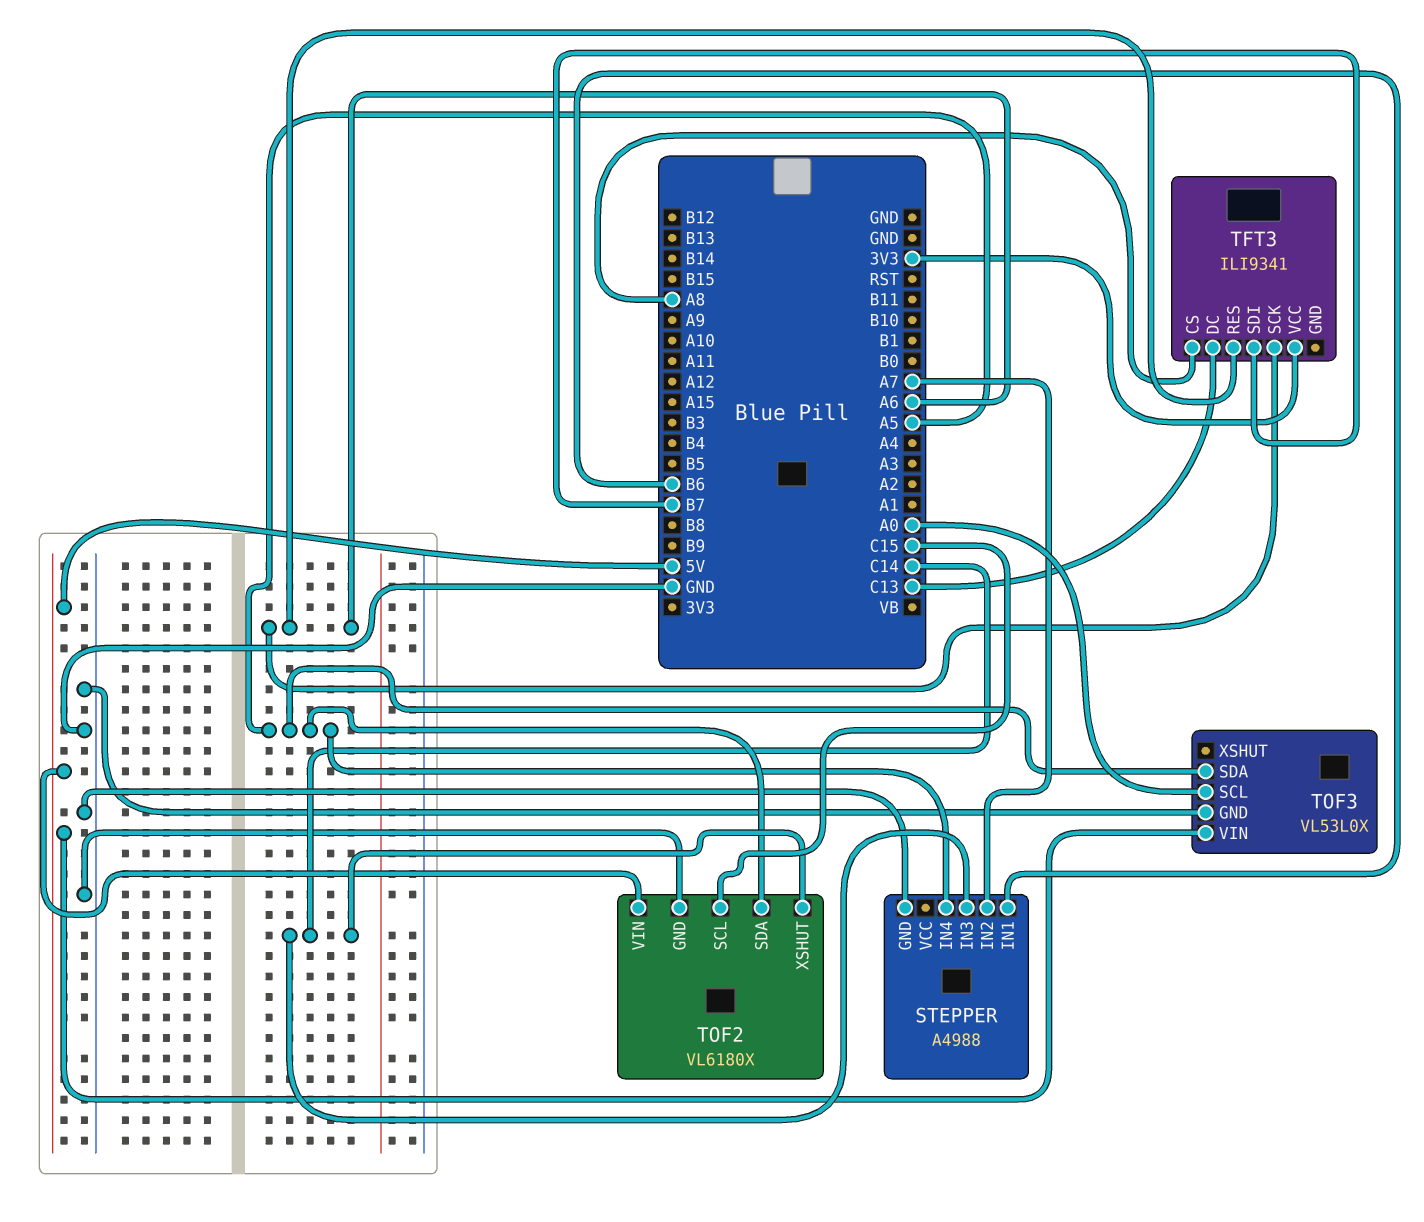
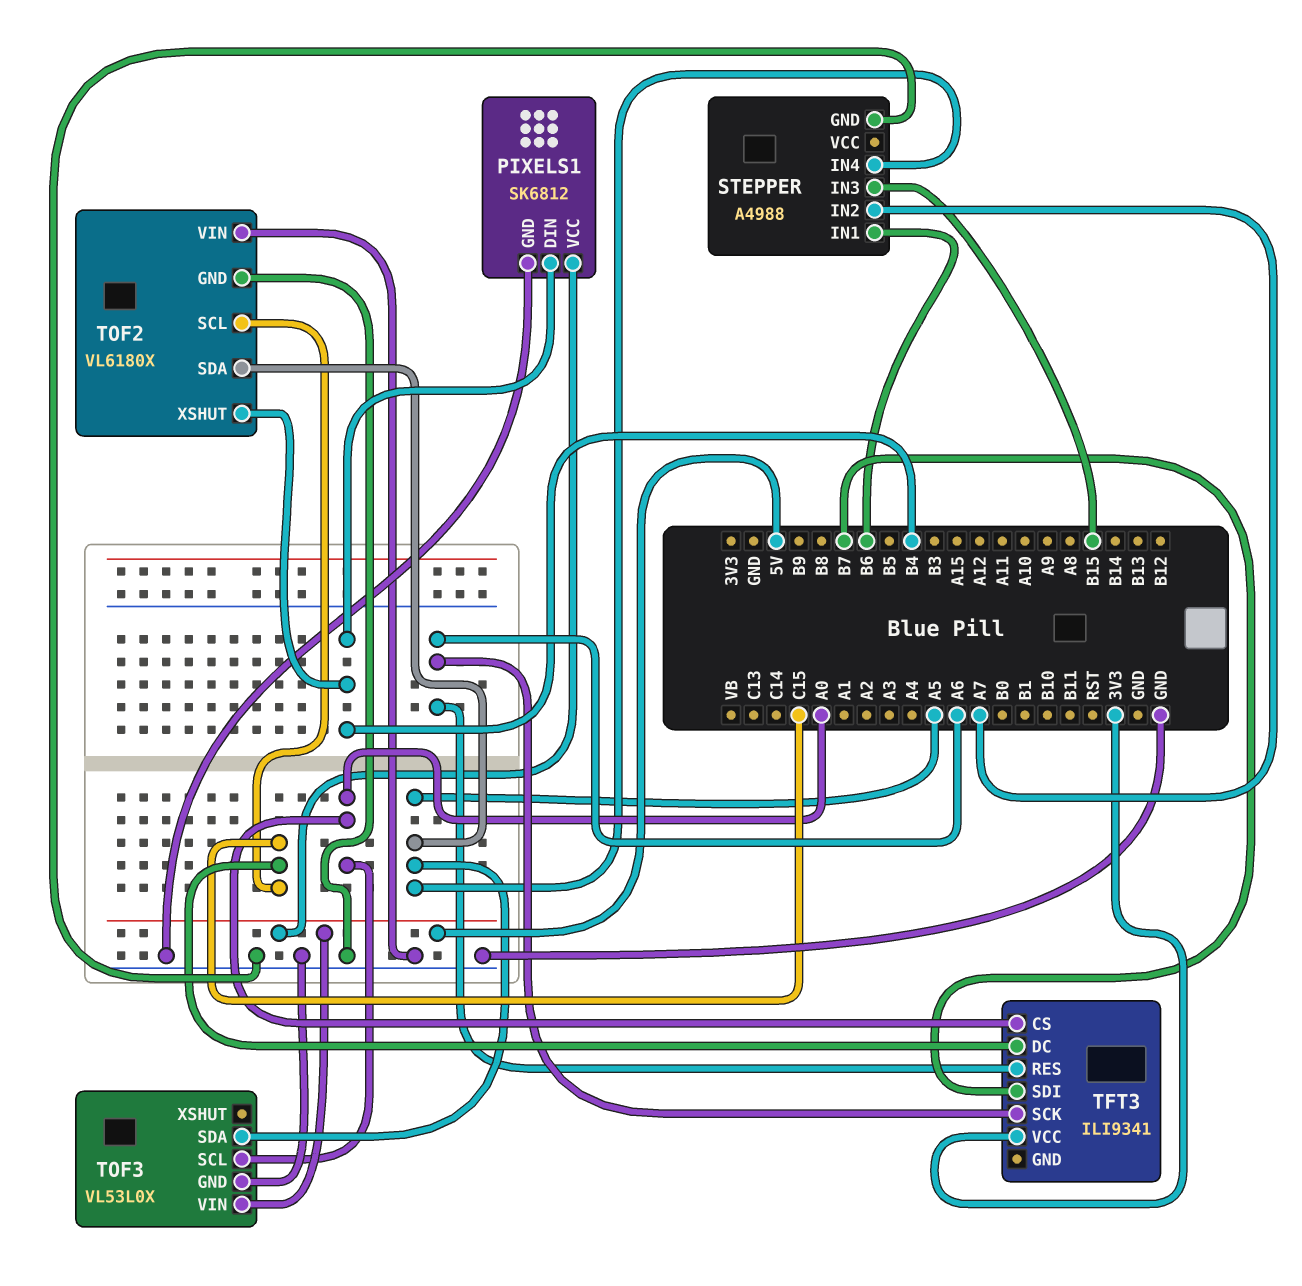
PIXELS1: none -> SK6812
PIXELS1 pin DIN: none -> B4
PIXELS1 pin GND: none -> GND
PIXELS1 pin VCC: none -> 5V
STEPPER pin IN3: C14 -> B15
TFT3 pin CS: A8 -> A0
TFT3 pin DC: C13 -> C15
TOF2 pin VIN: 5V -> GND
TOF2 pin XSHUT: C14 -> B4

